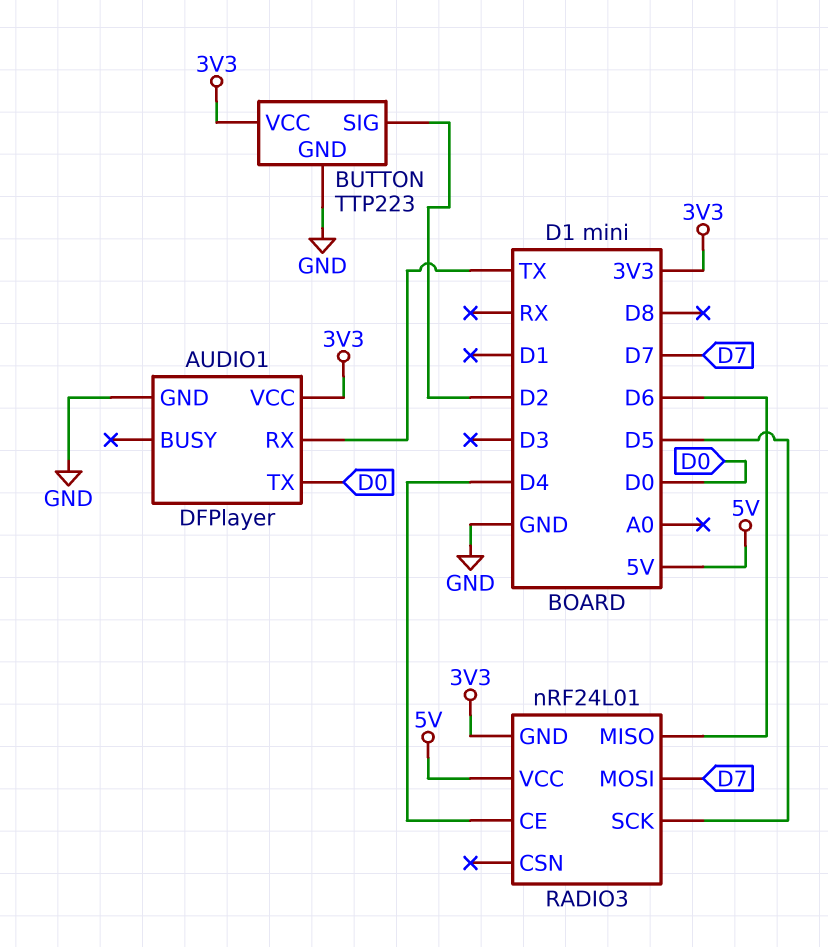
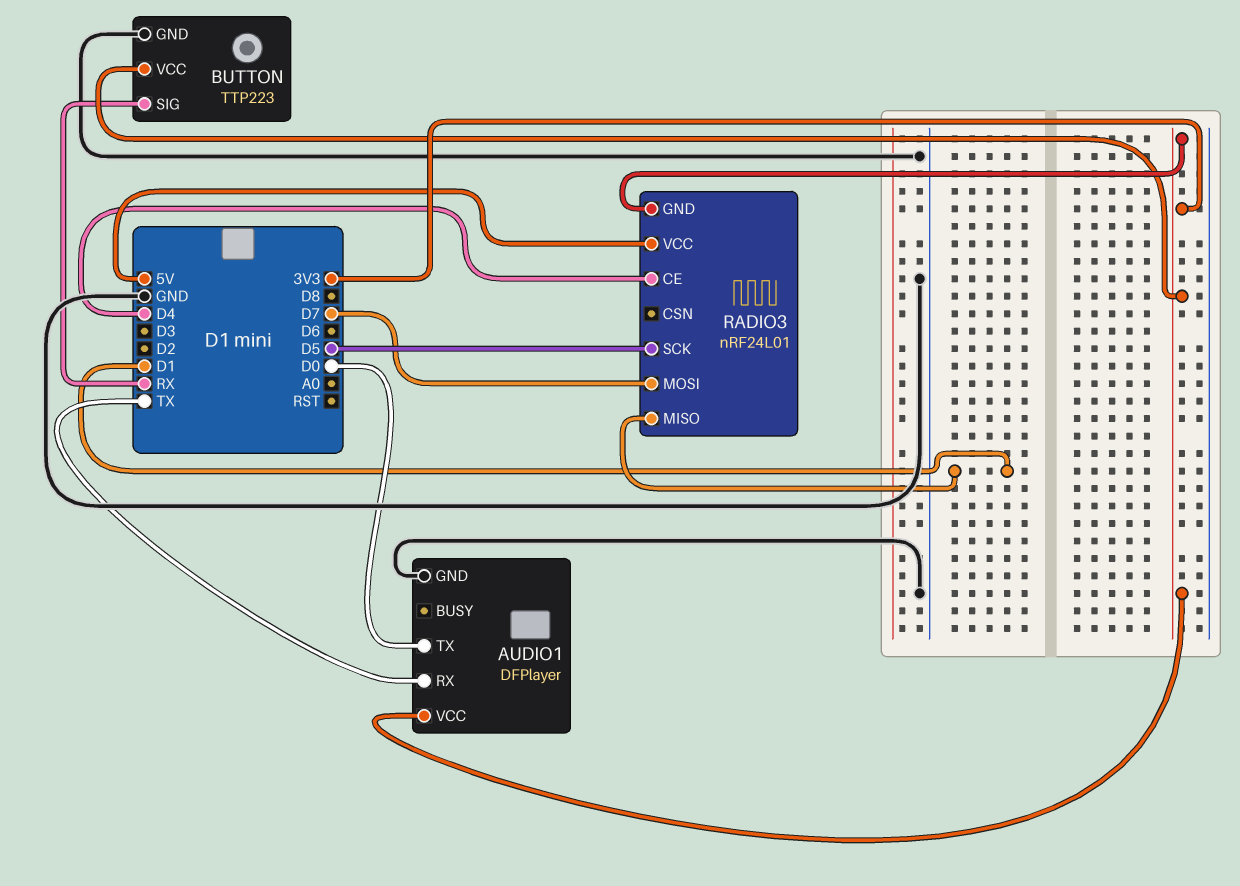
BUTTON pin SIG: D2 -> RX
RADIO3 pin MISO: D6 -> D1

